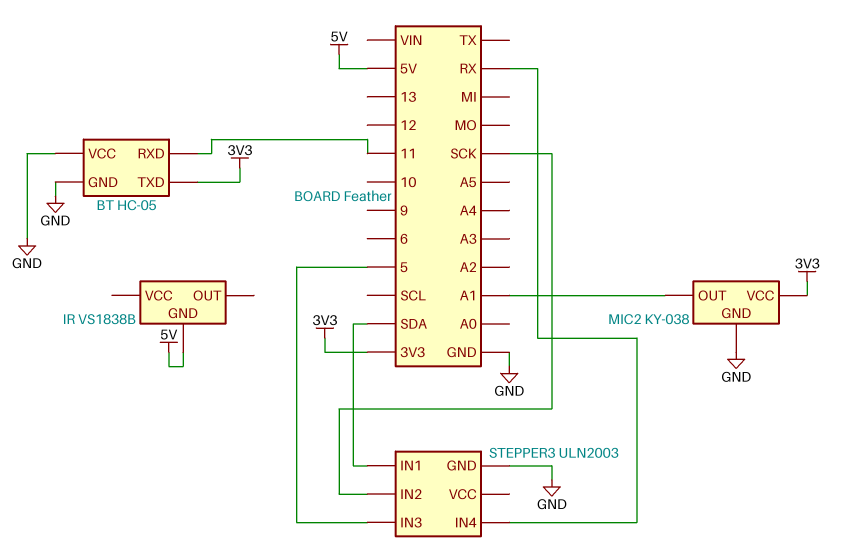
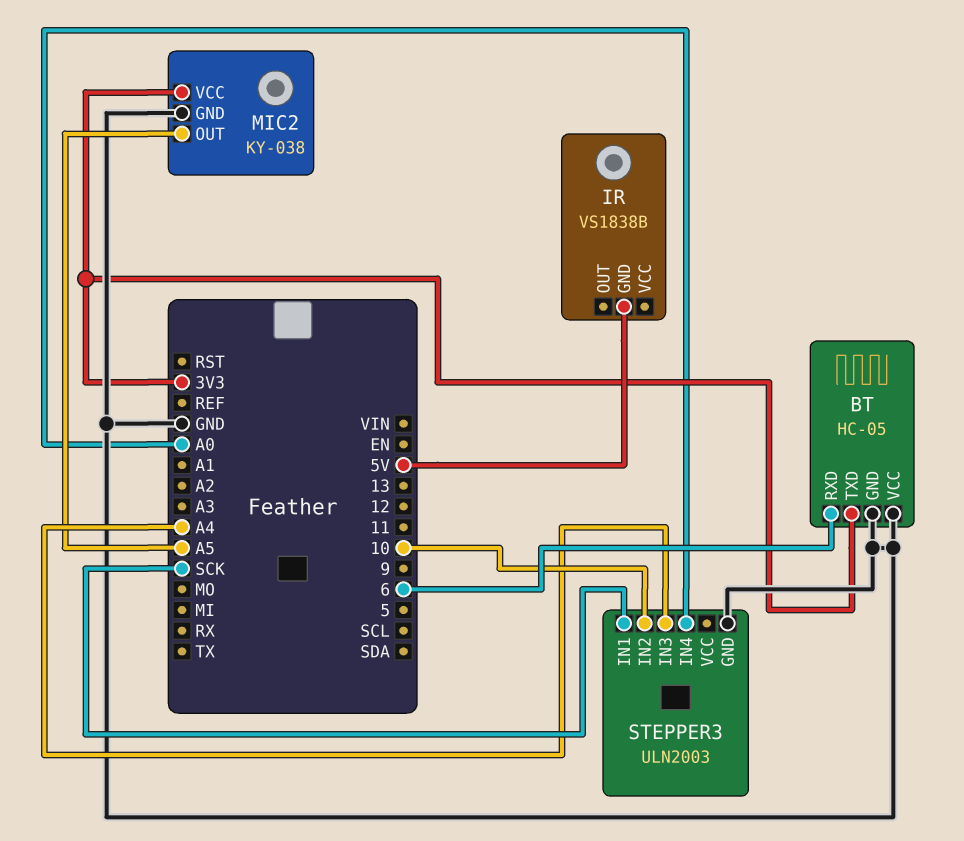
BT pin RXD: 11 -> 6
MIC2 pin OUT: A1 -> A5
STEPPER3 pin IN1: SDA -> SCK
STEPPER3 pin IN2: SCK -> 10
STEPPER3 pin IN3: 5 -> A4
STEPPER3 pin IN4: RX -> A0

